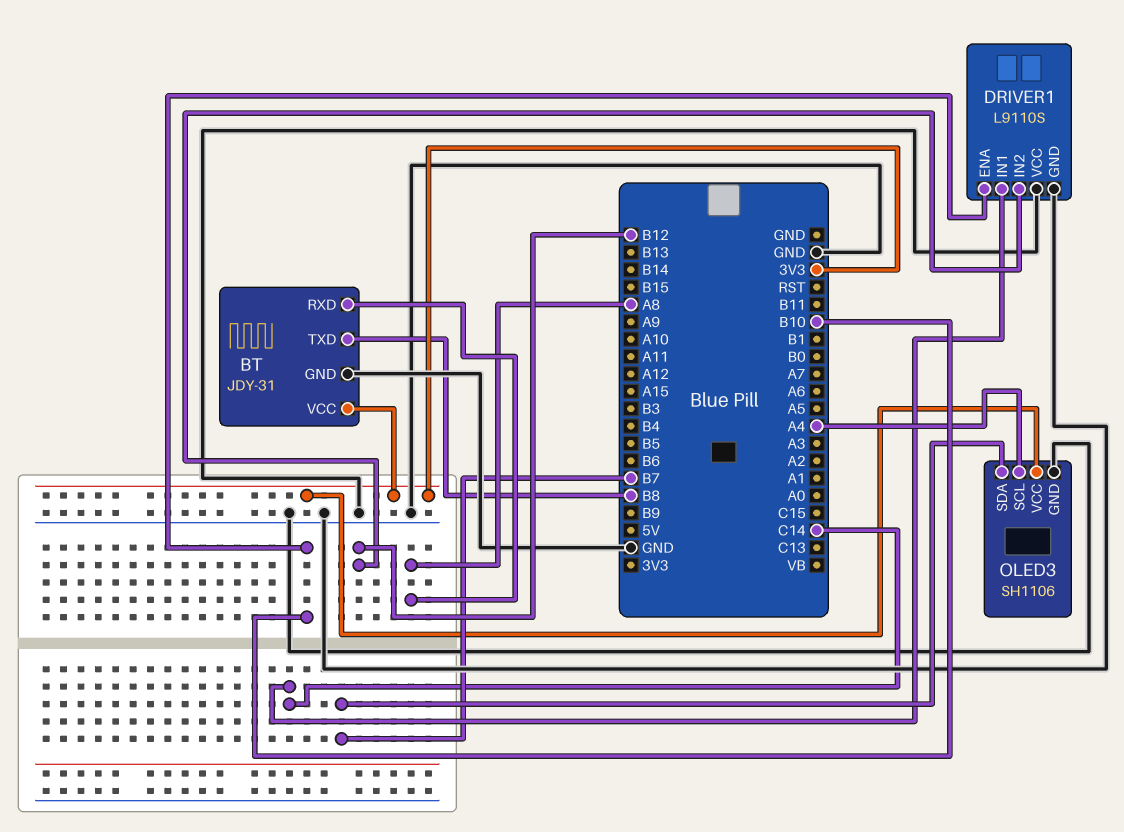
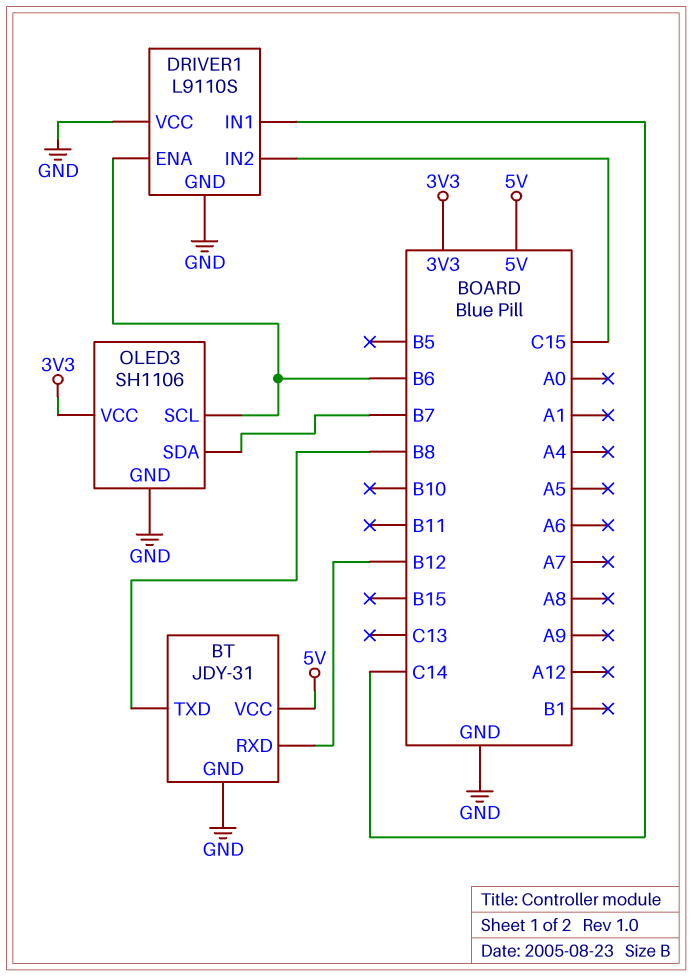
BT pin RXD: A8 -> B12
BT pin VCC: 3V3 -> 5V
DRIVER1 pin ENA: B10 -> B6
DRIVER1 pin IN2: B12 -> C15
OLED3 pin SCL: A4 -> B6

